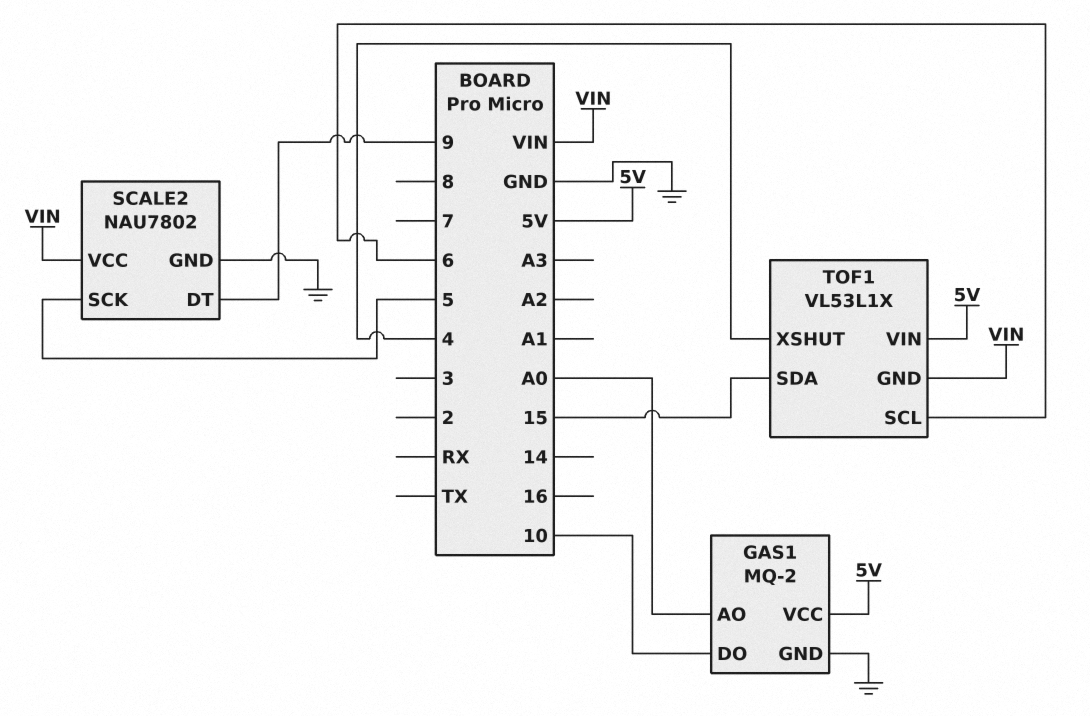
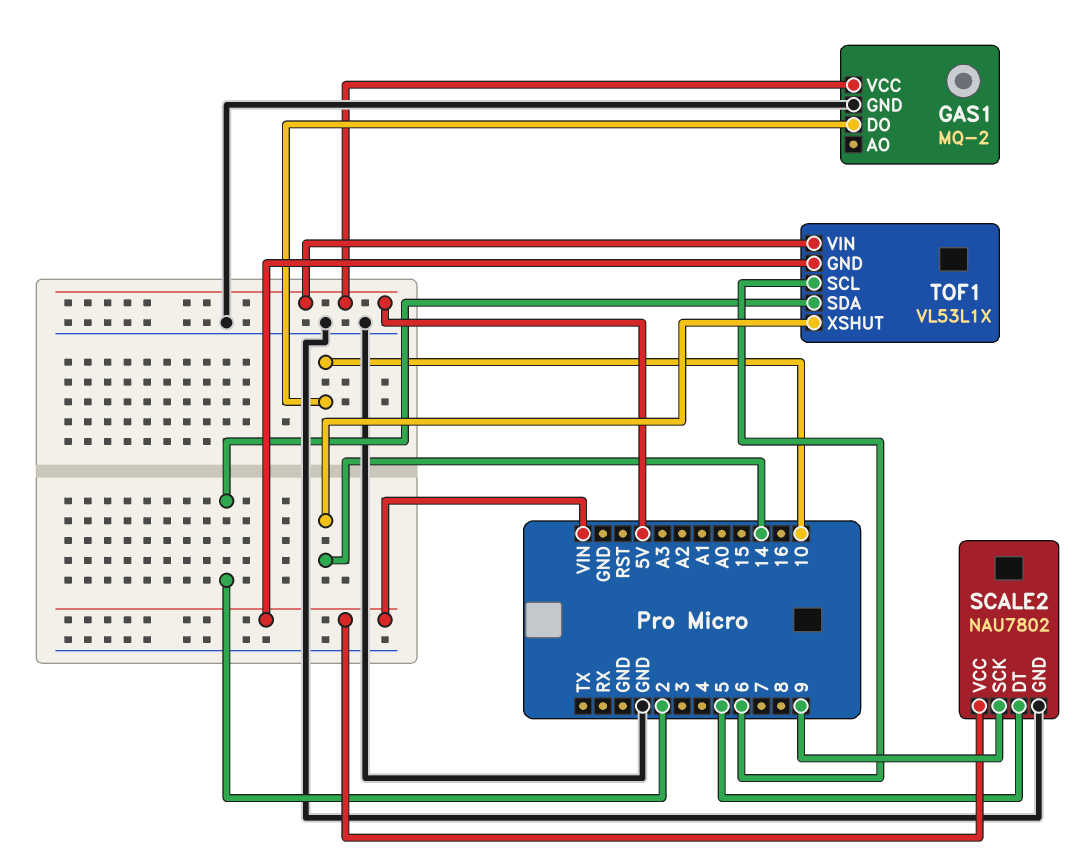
GAS1 pin AO: A0 -> none
SCALE2 pin DT: 9 -> 5
SCALE2 pin SCK: 5 -> 9
TOF1 pin SDA: 15 -> 2
TOF1 pin XSHUT: 4 -> 14

